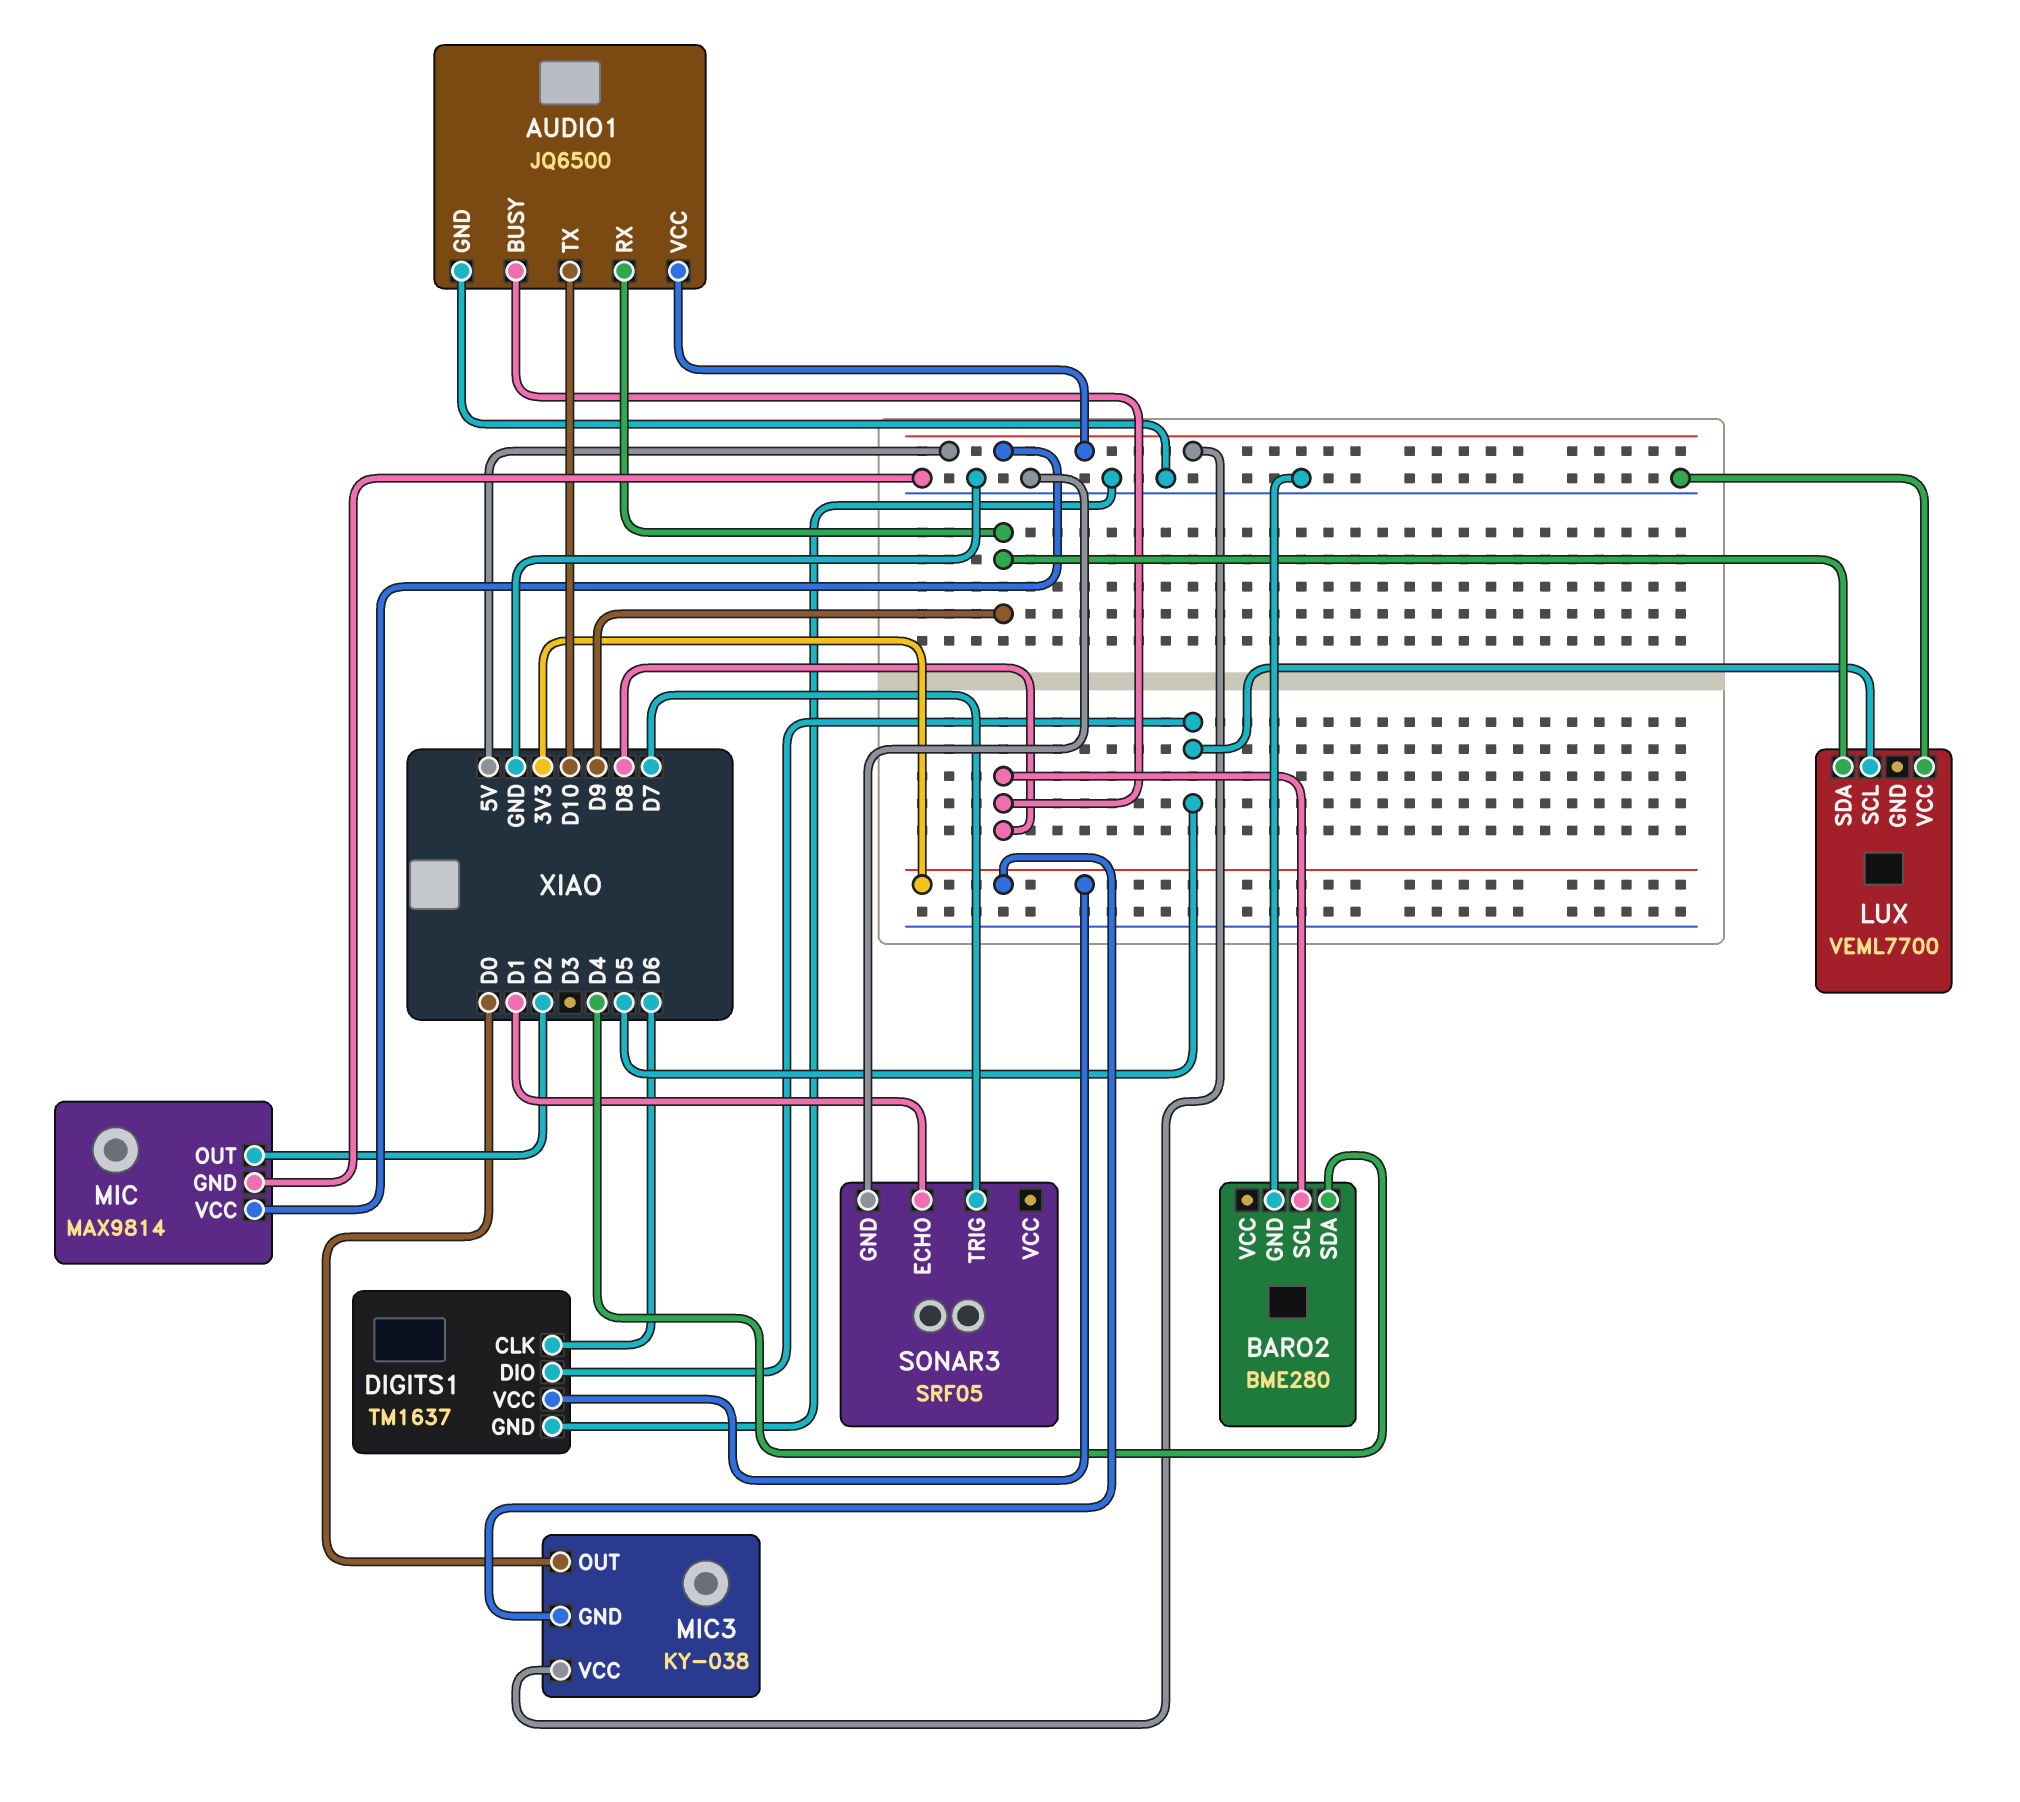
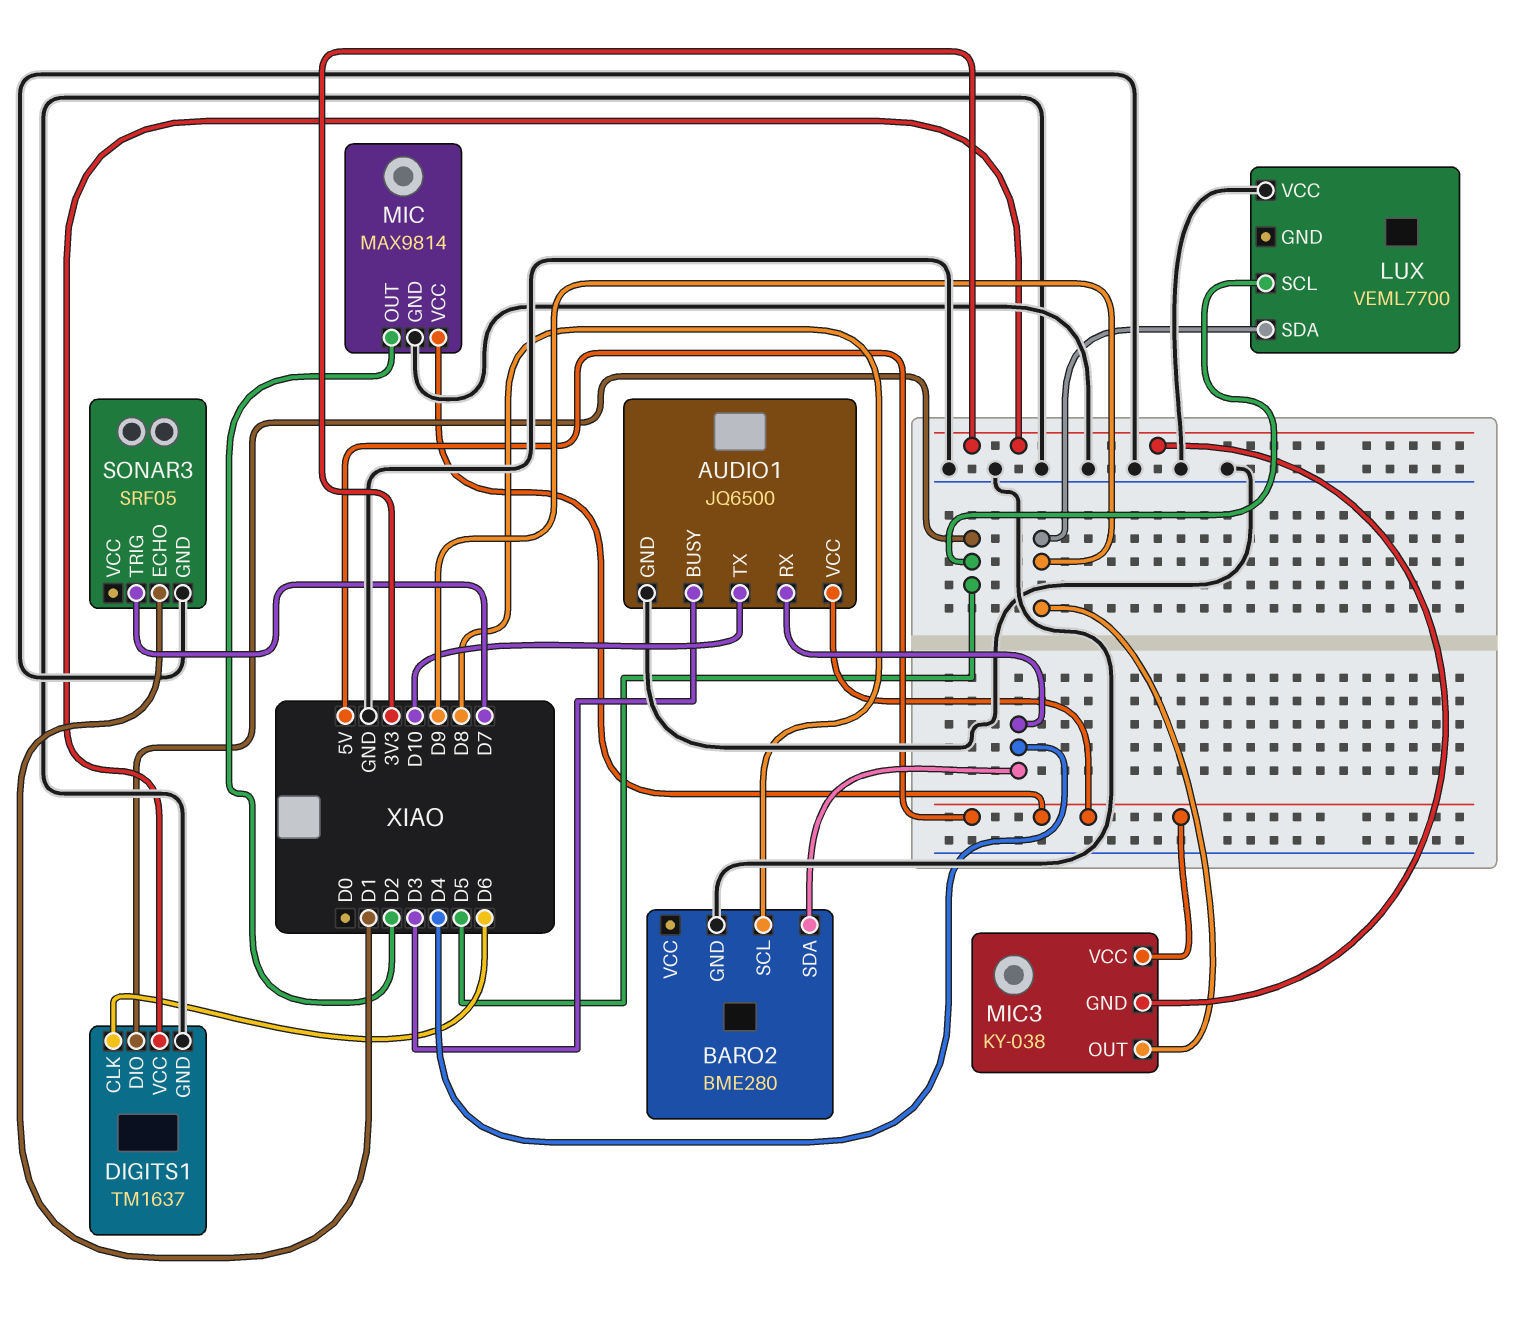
AUDIO1 pin BUSY: D8 -> D3
AUDIO1 pin RX: D9 -> D4
MIC3 pin OUT: D0 -> D9

